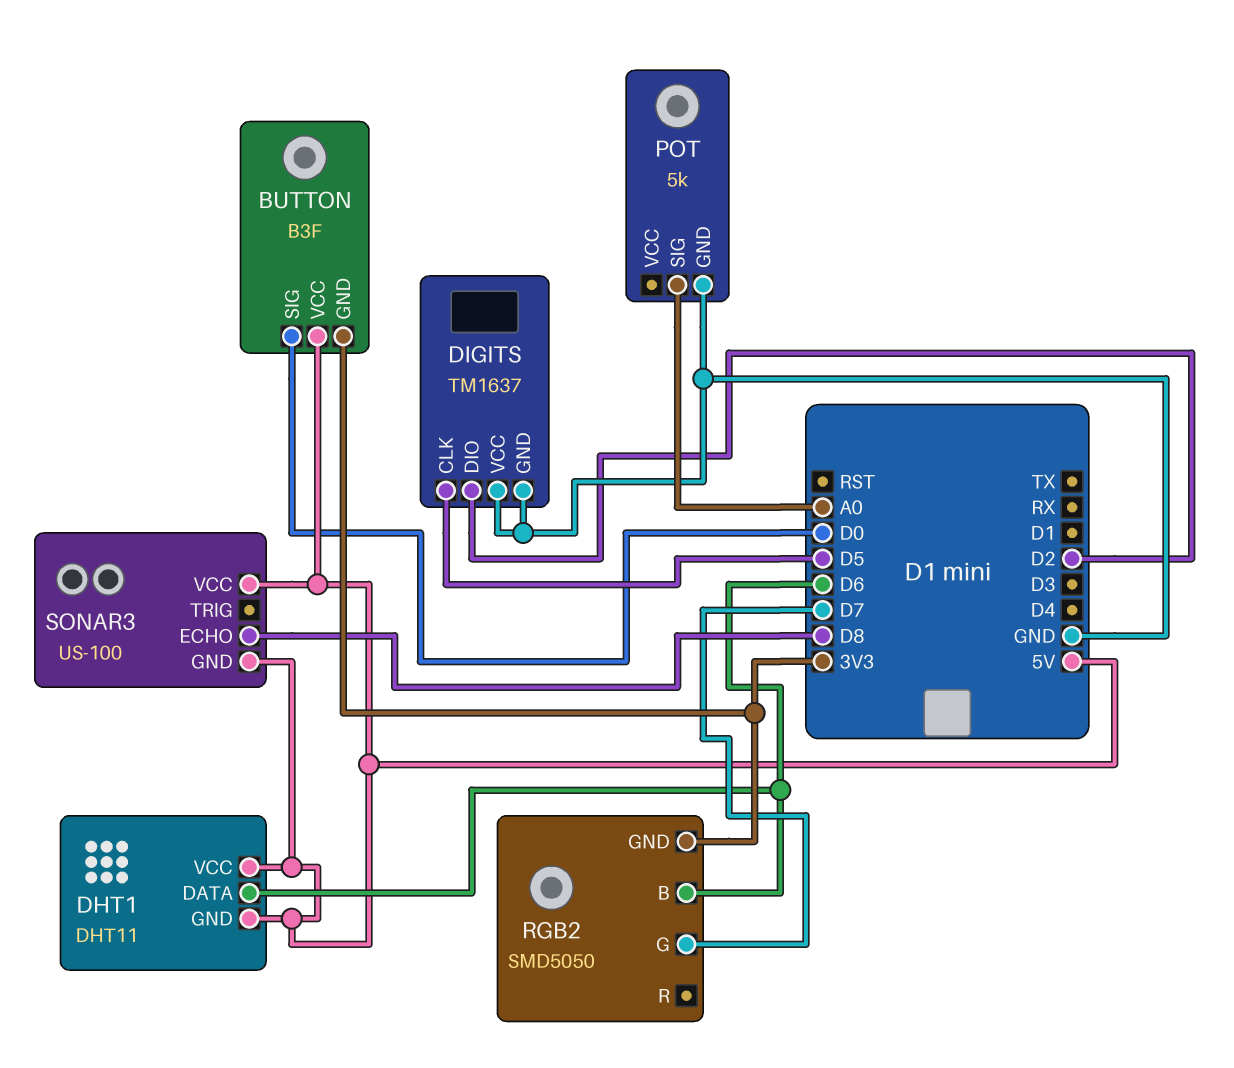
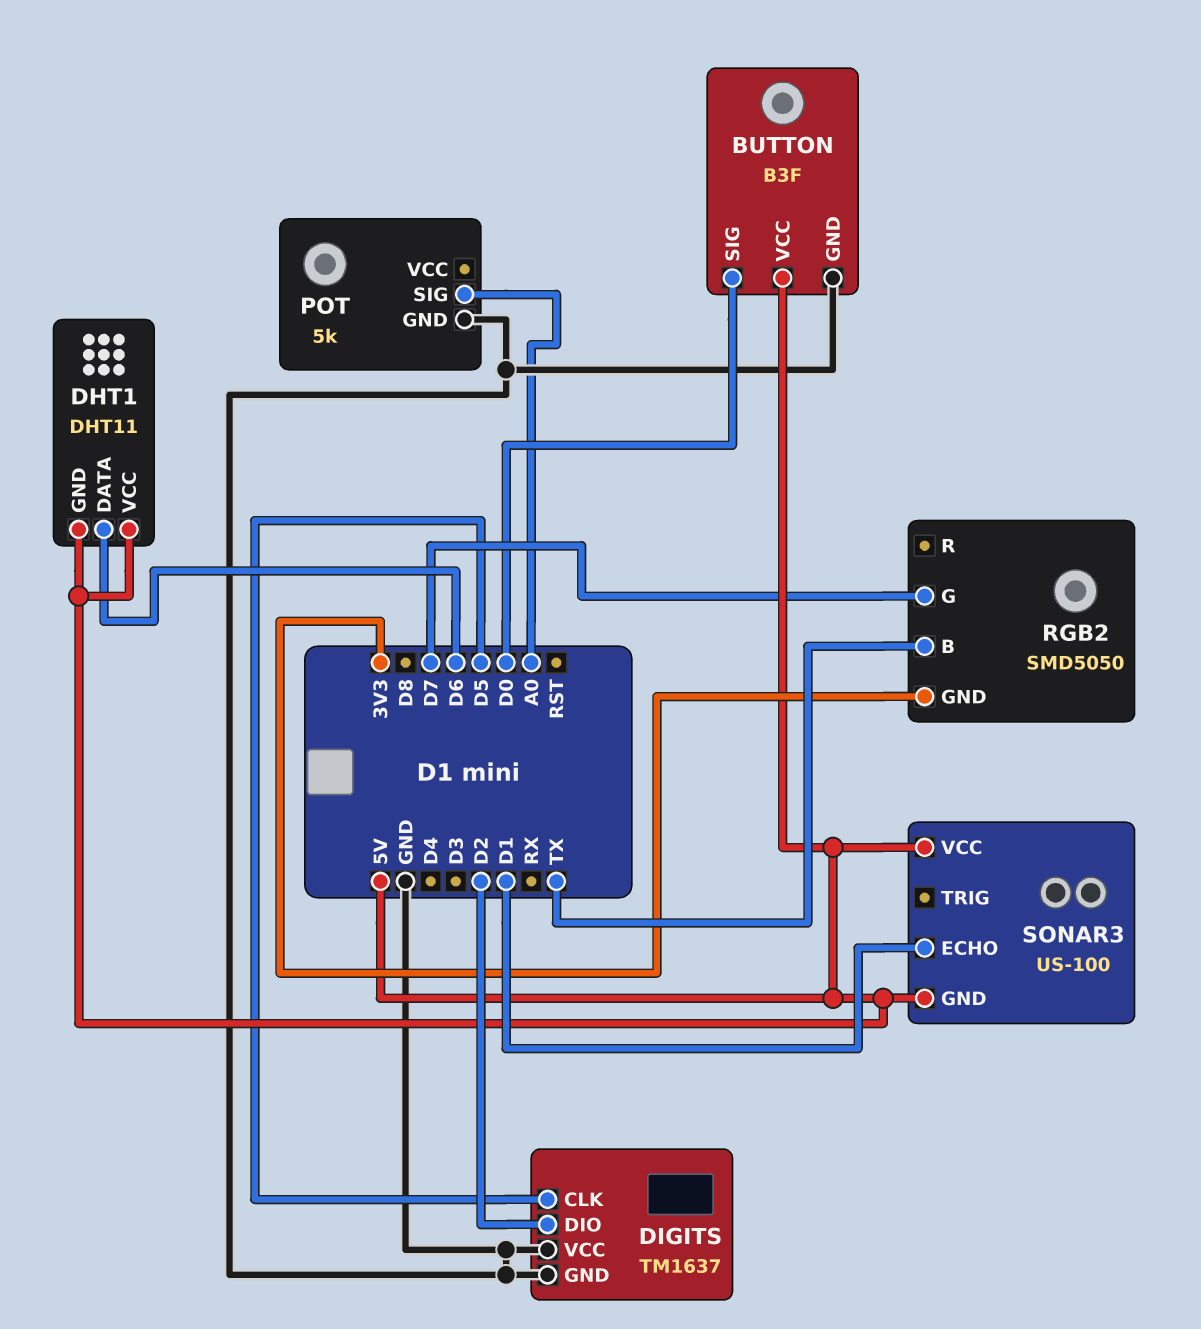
BUTTON pin GND: 3V3 -> GND
RGB2 pin B: D6 -> TX
SONAR3 pin ECHO: D8 -> D1

